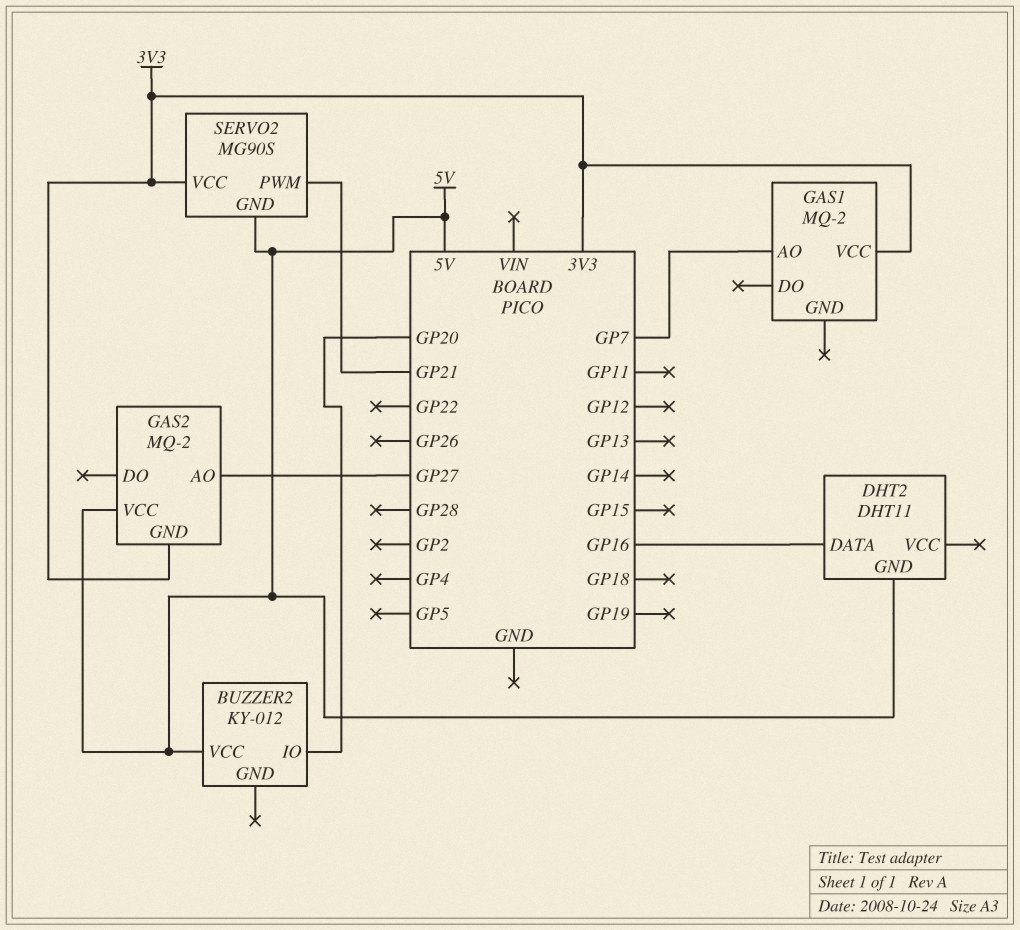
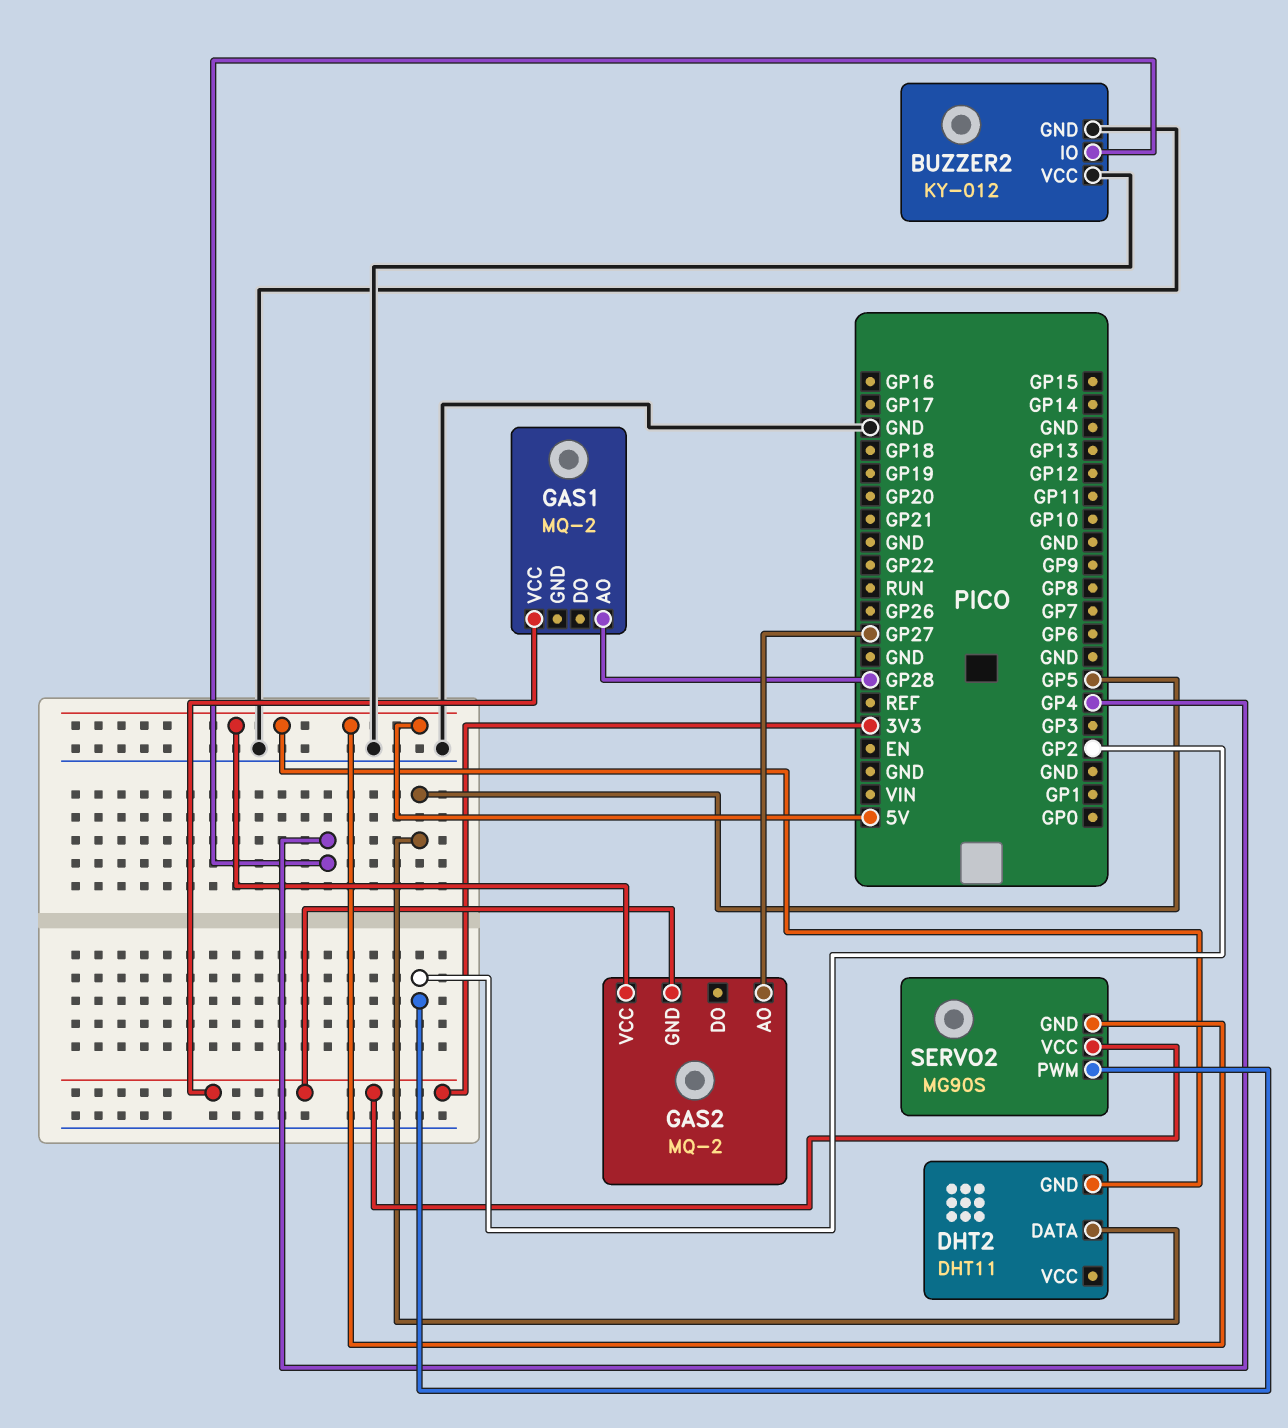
BUZZER2 pin GND: none -> GND
BUZZER2 pin IO: GP20 -> GP4
BUZZER2 pin VCC: 5V -> GND
DHT2 pin DATA: GP16 -> GP5
GAS1 pin AO: GP7 -> GP28
SERVO2 pin PWM: GP21 -> GP2

